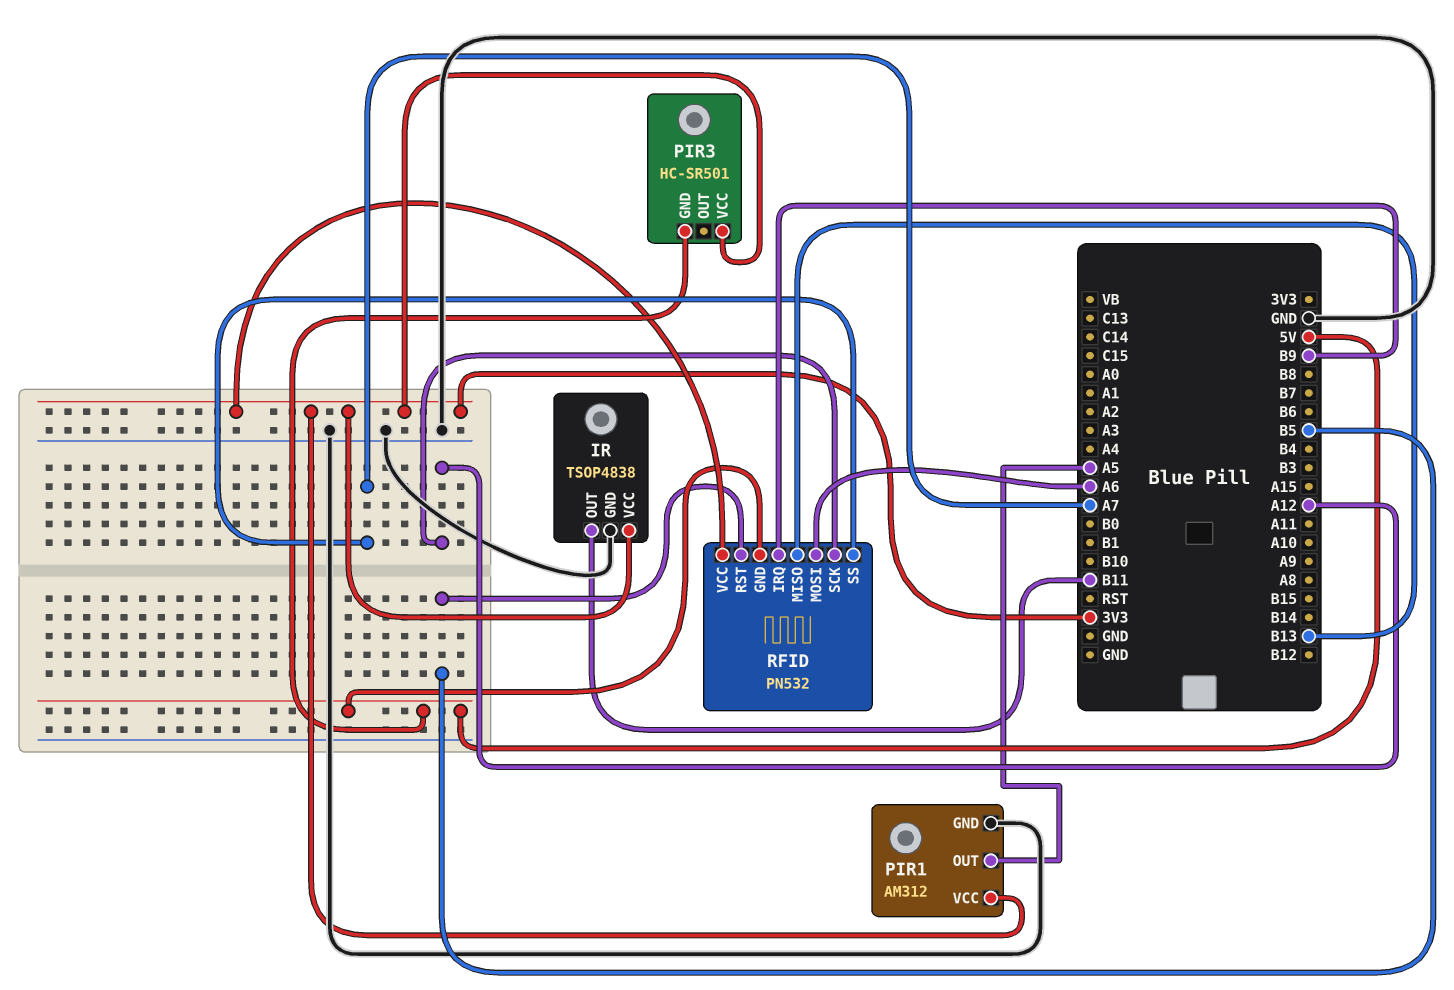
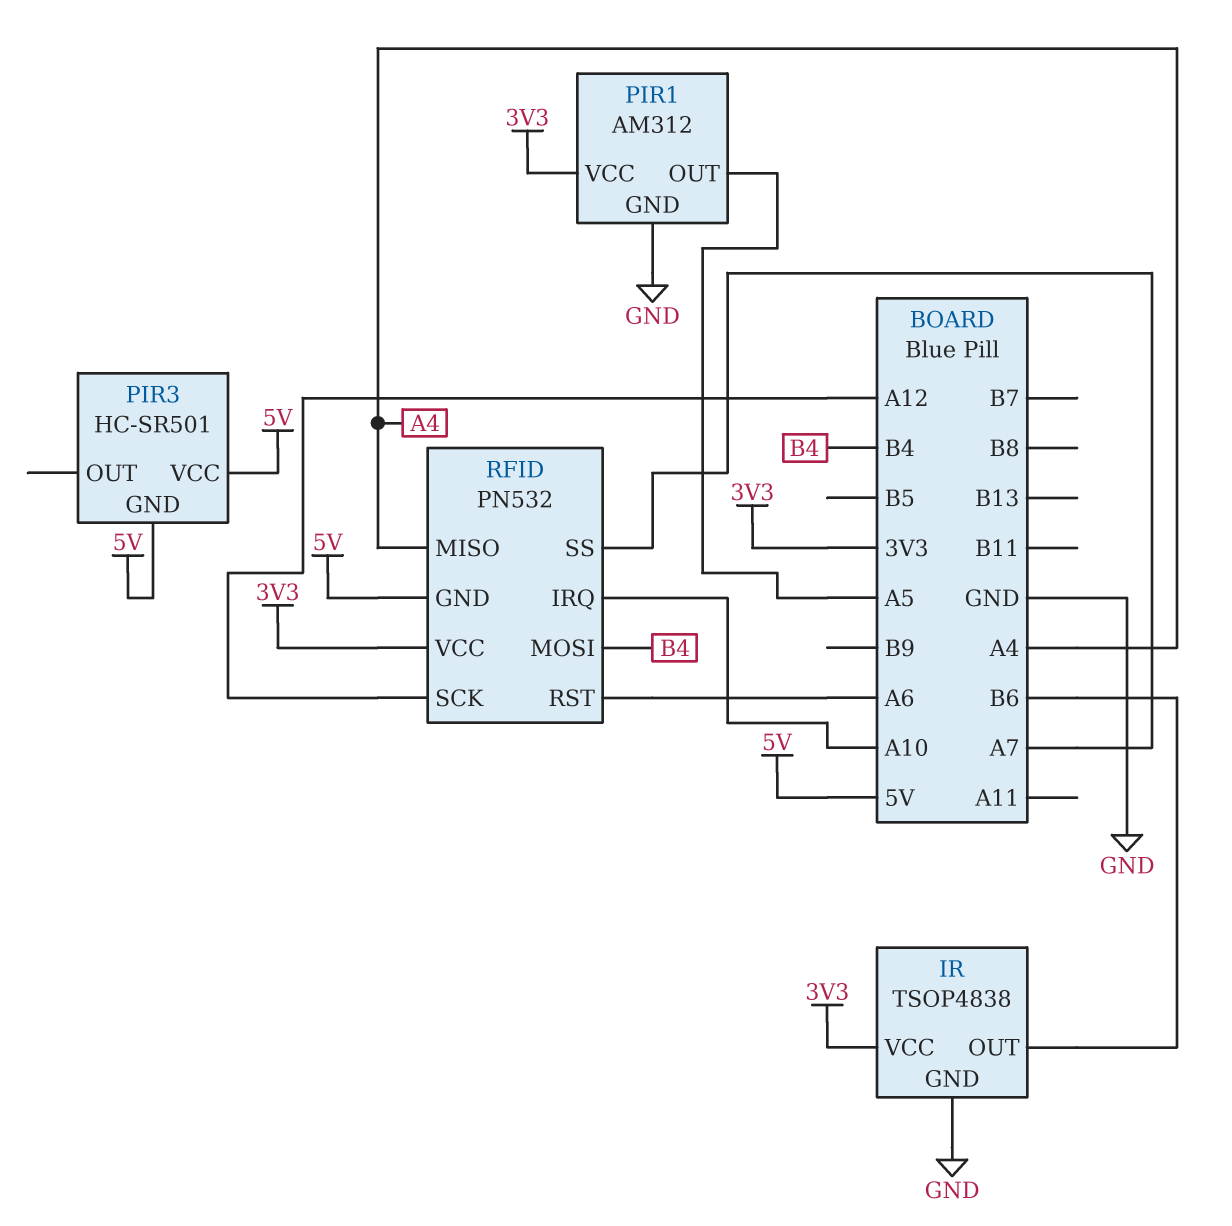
IR pin OUT: B11 -> B6
PIR3 pin VCC: 3V3 -> 5V
RFID pin IRQ: B9 -> A10
RFID pin MISO: B13 -> A4
RFID pin MOSI: A6 -> B4
RFID pin RST: B5 -> A6

